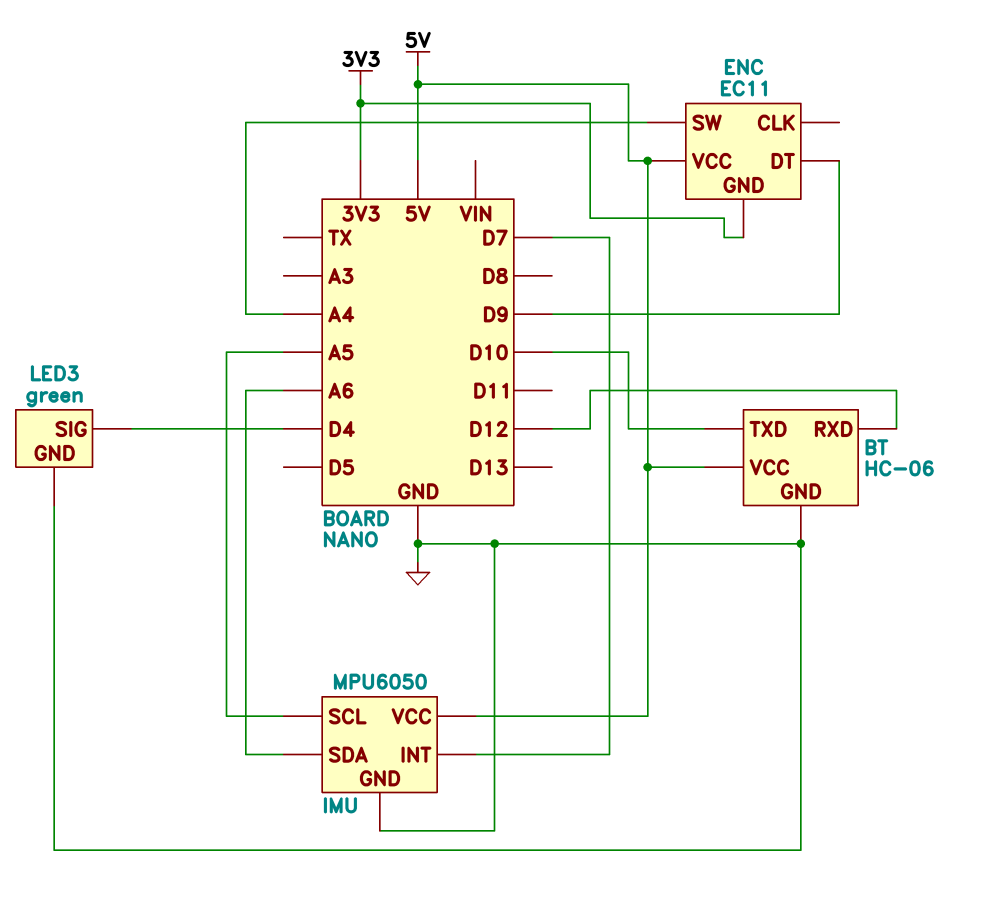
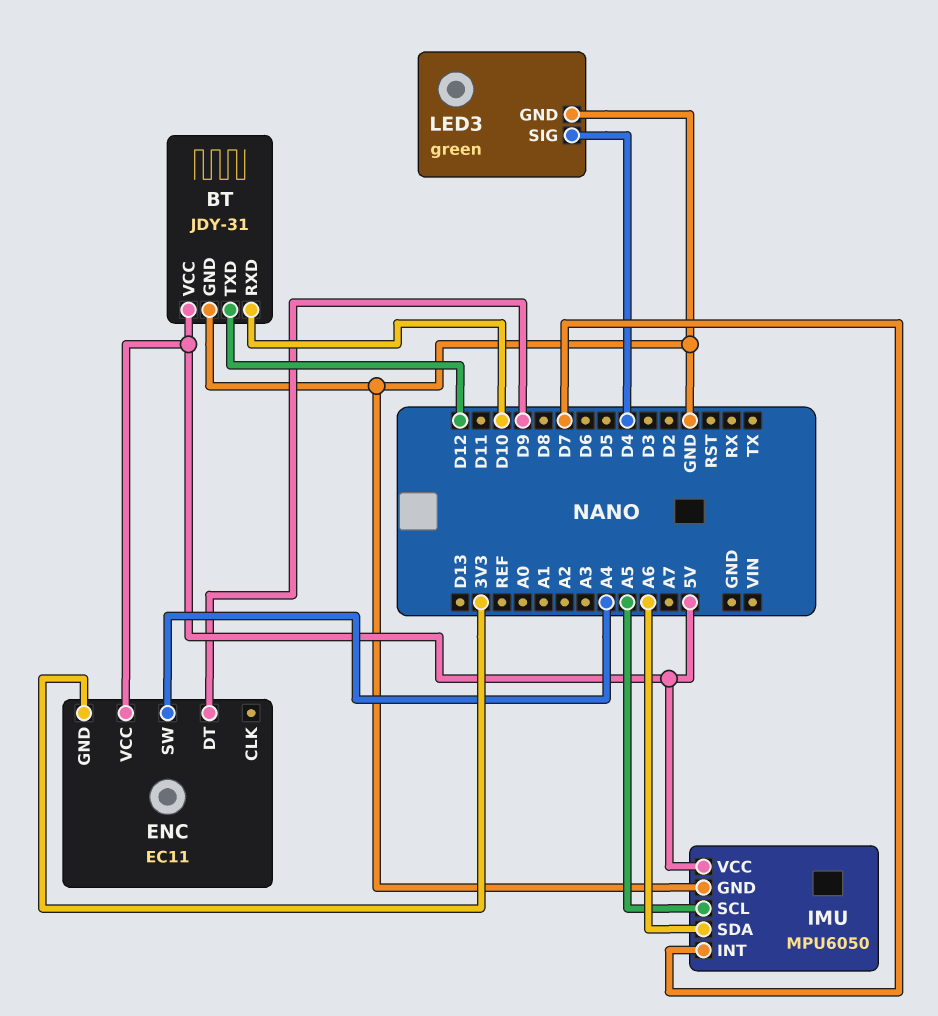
BT: HC-06 -> JDY-31
BT pin RXD: D12 -> D10
BT pin TXD: D10 -> D12

